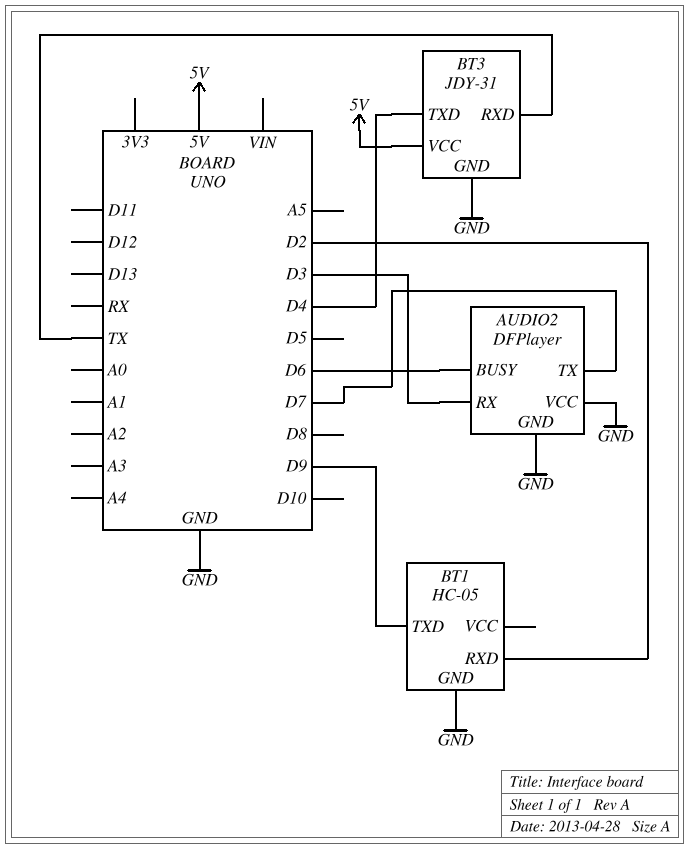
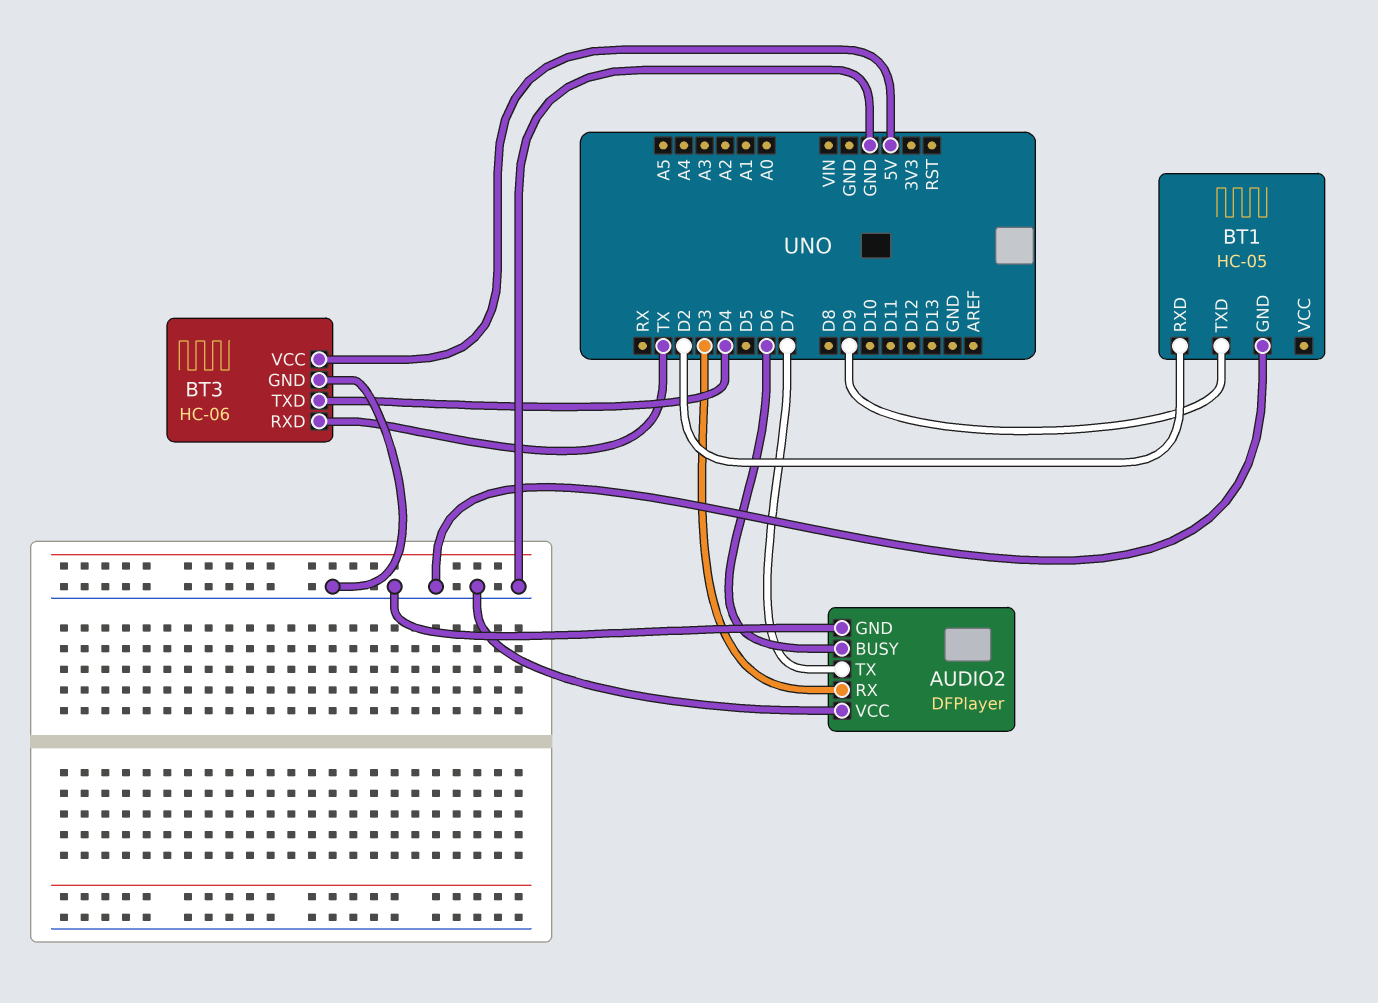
BT3: JDY-31 -> HC-06

